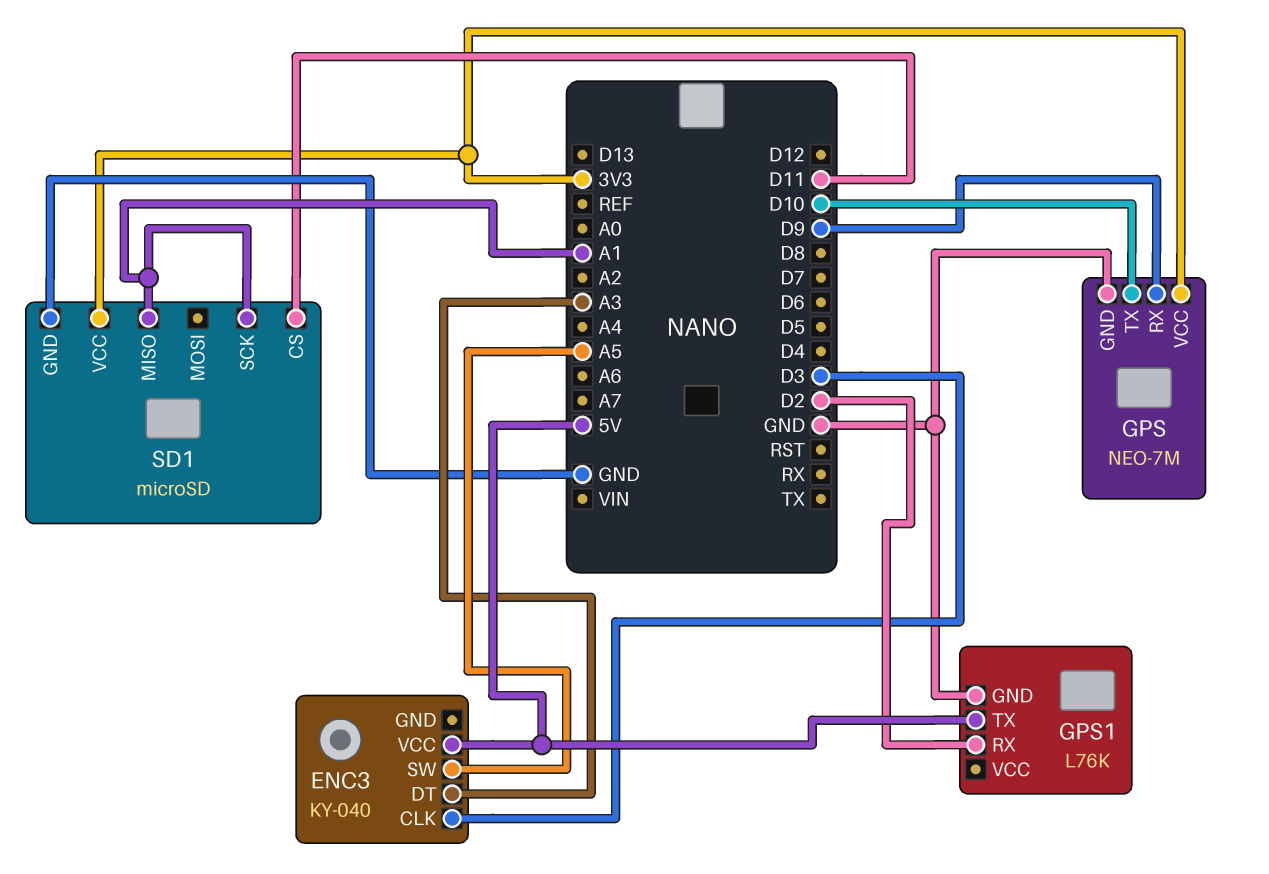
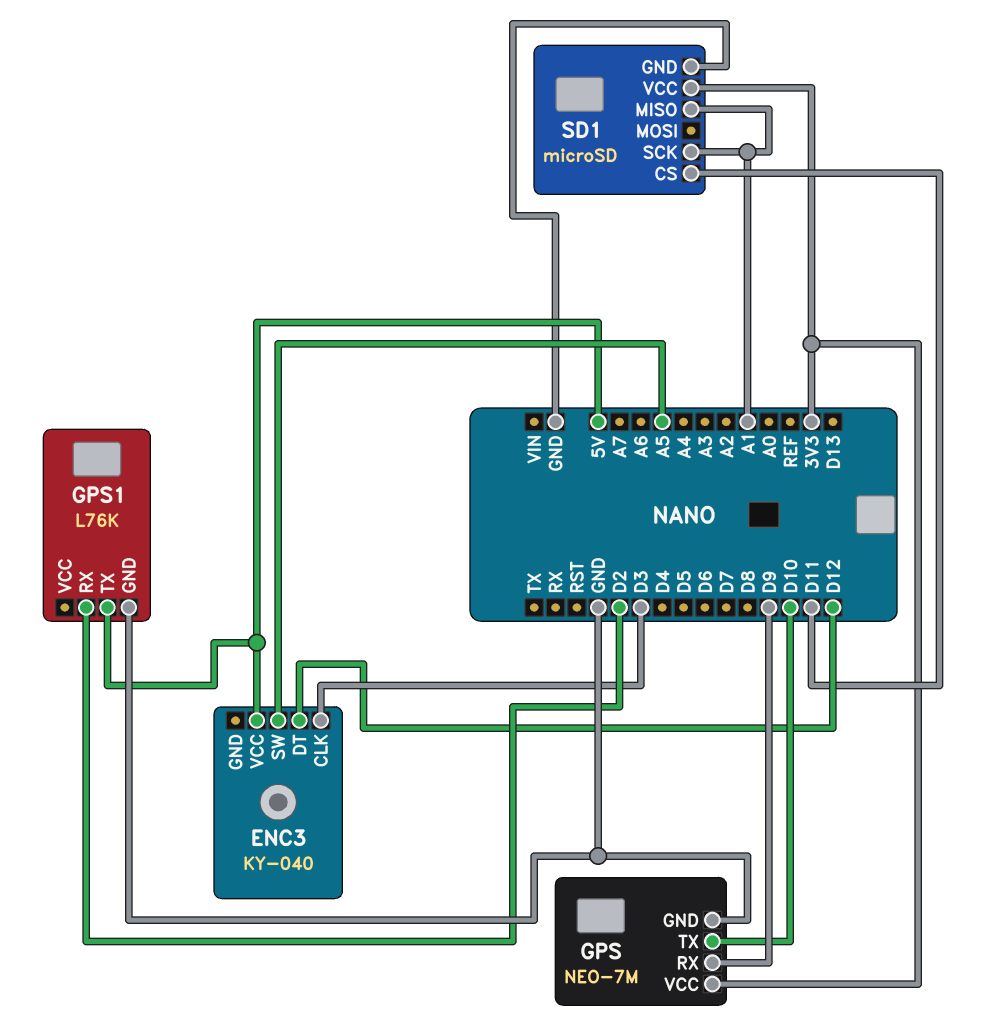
ENC3 pin DT: A3 -> D12

